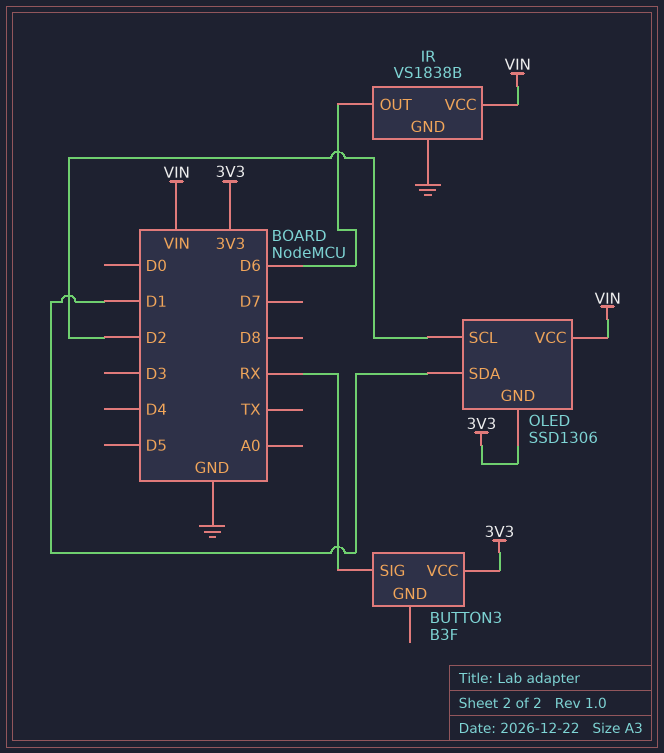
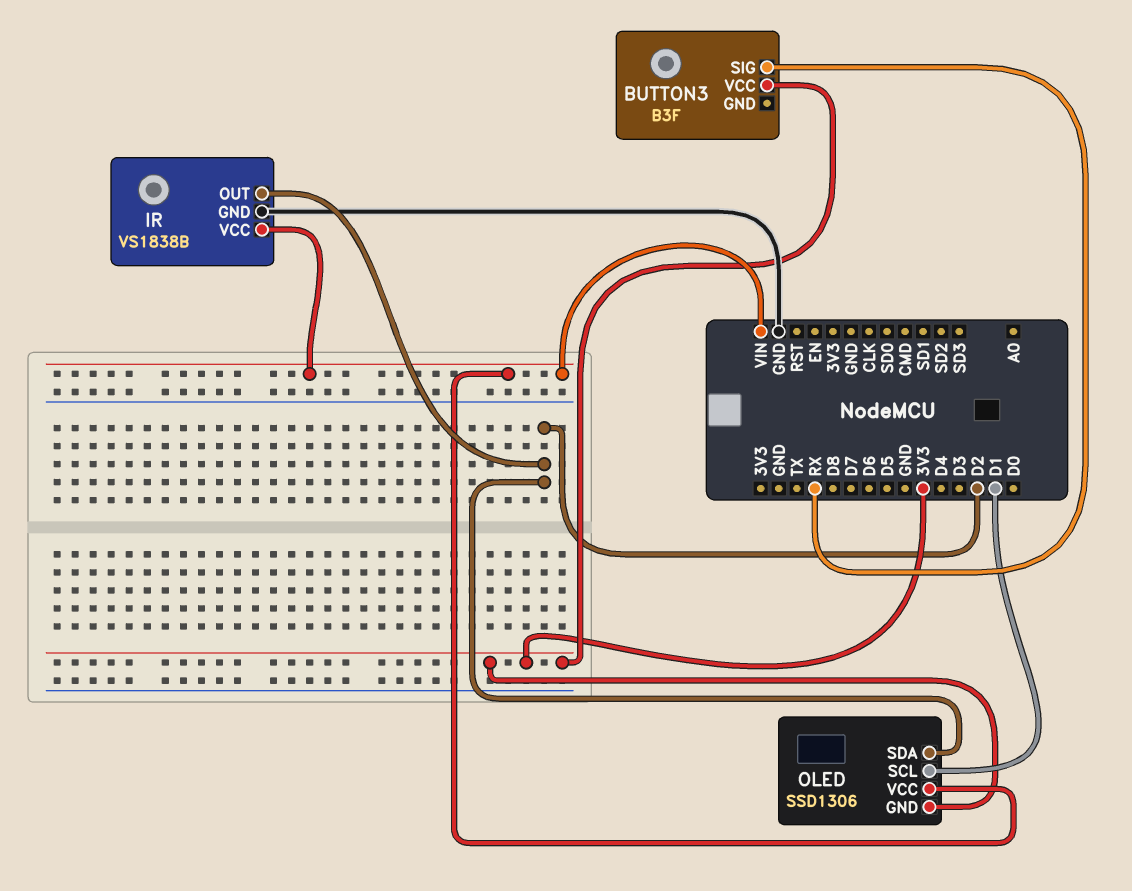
IR pin OUT: D6 -> D2
OLED pin SCL: D2 -> D1
OLED pin SDA: D1 -> D2

